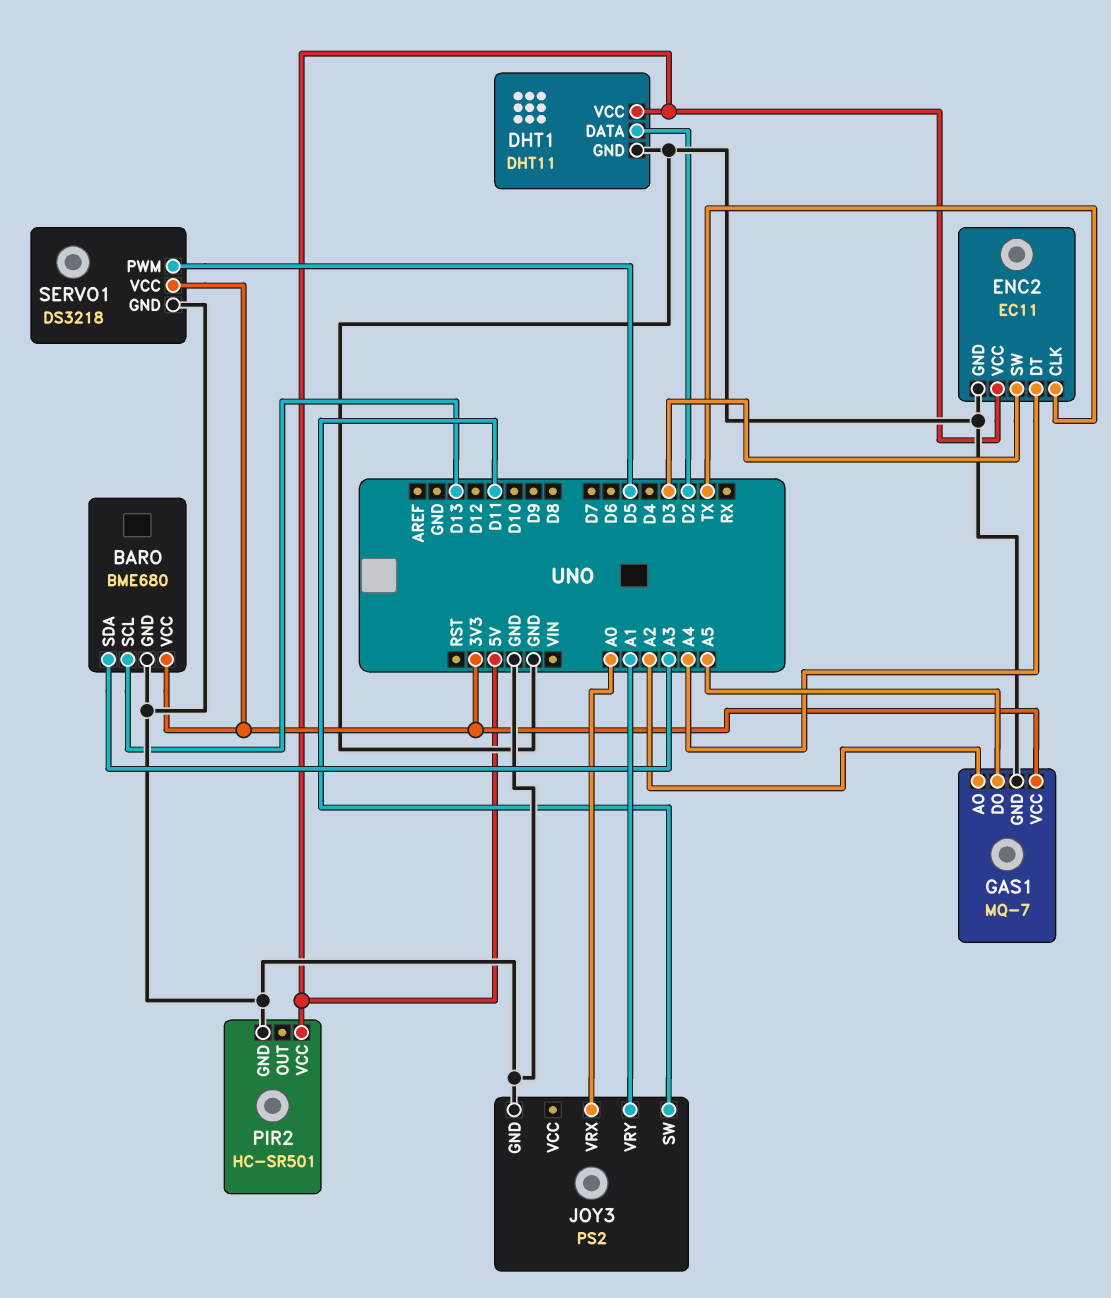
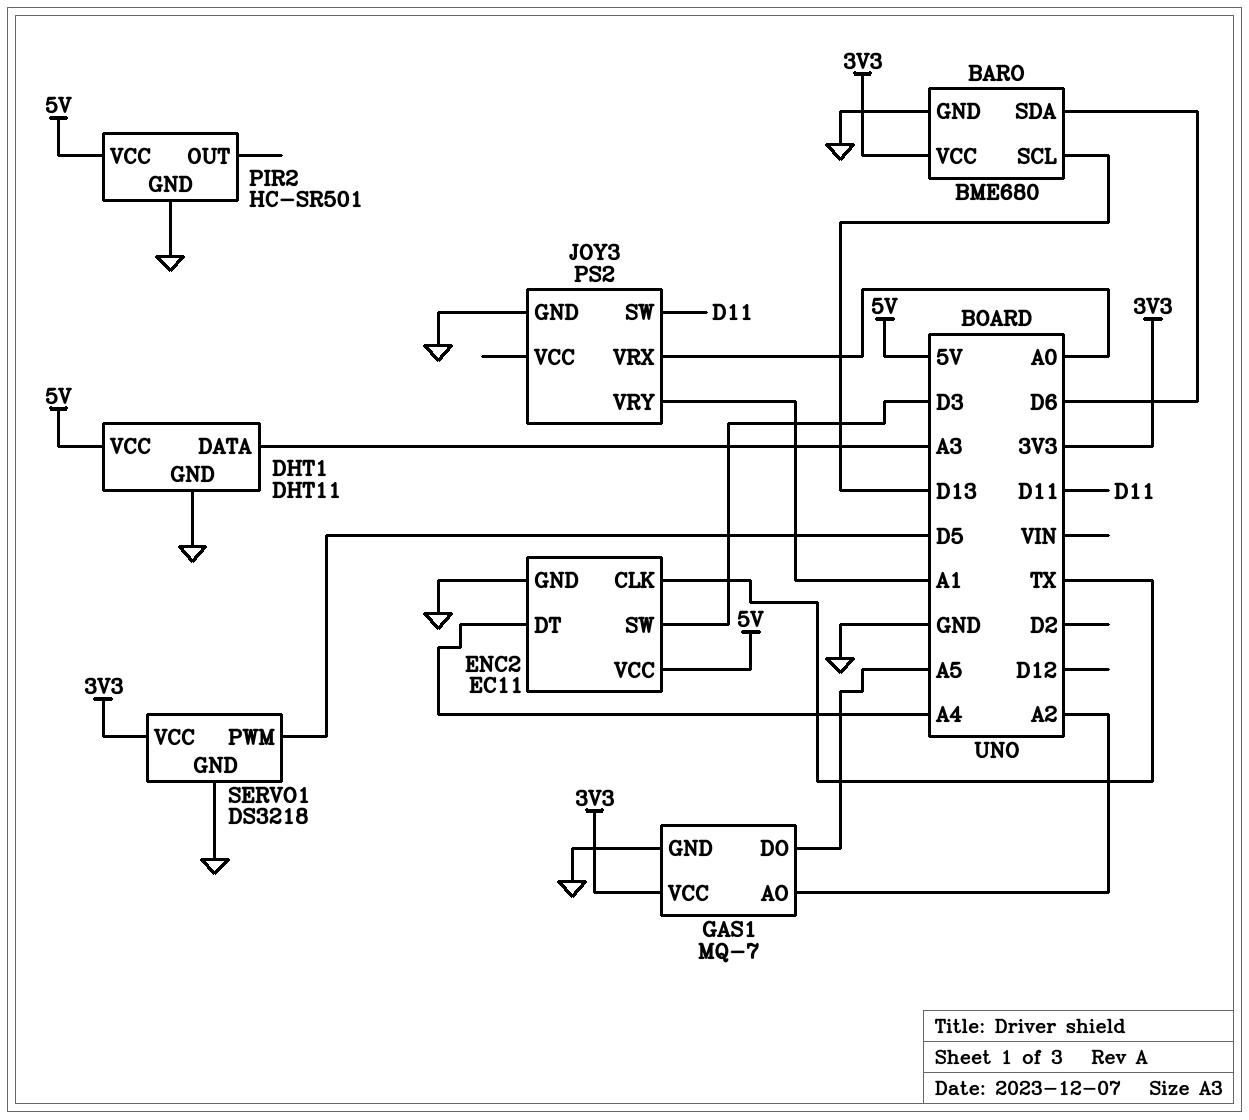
BARO pin SDA: A3 -> D6
DHT1 pin DATA: D2 -> A3

